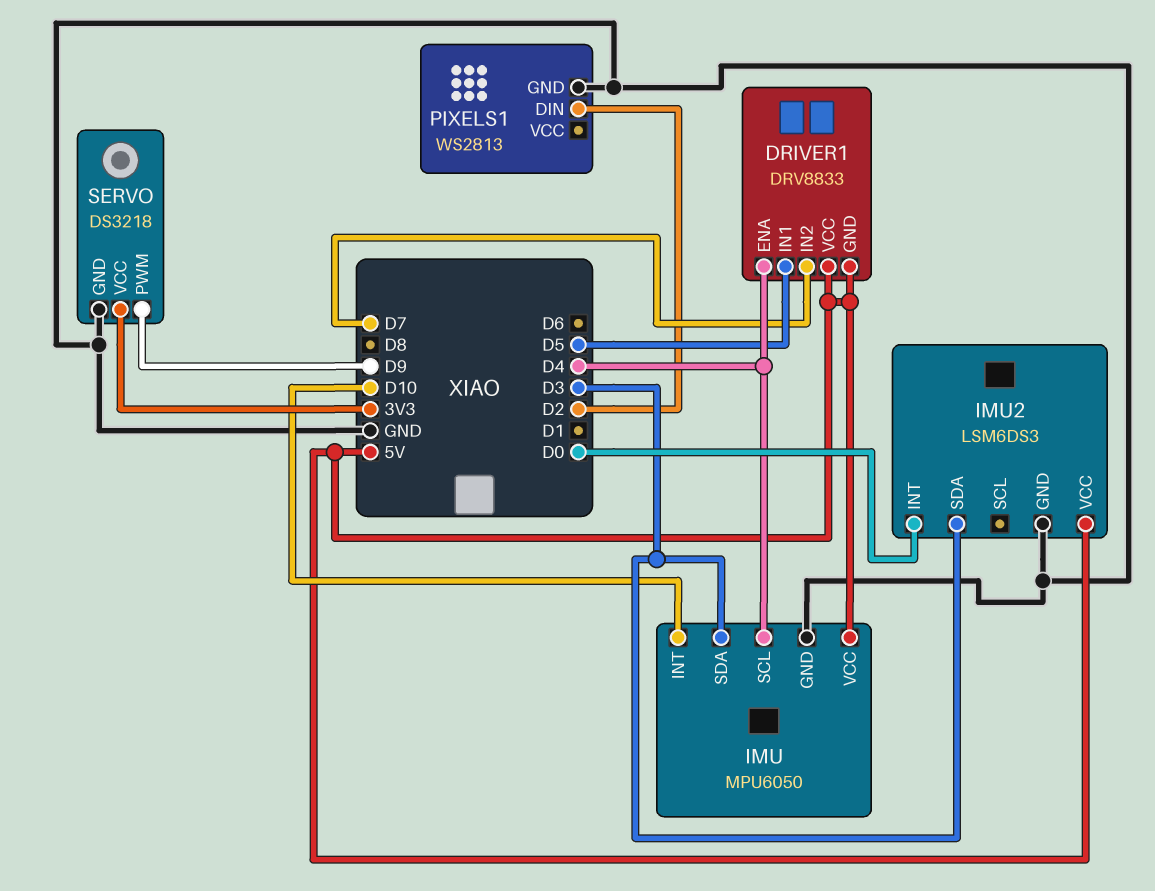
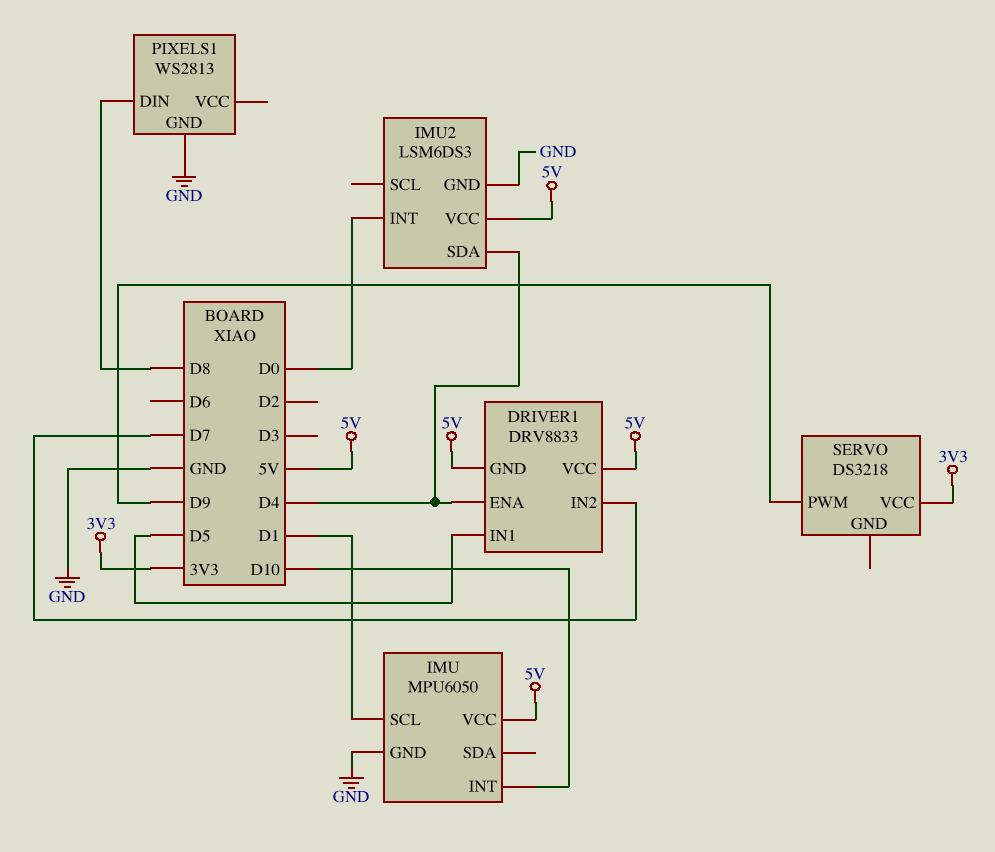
IMU pin SCL: D4 -> D1
IMU pin SDA: D3 -> none
IMU2 pin SDA: D3 -> D4
PIXELS1 pin DIN: D2 -> D8
SERVO pin GND: GND -> none

